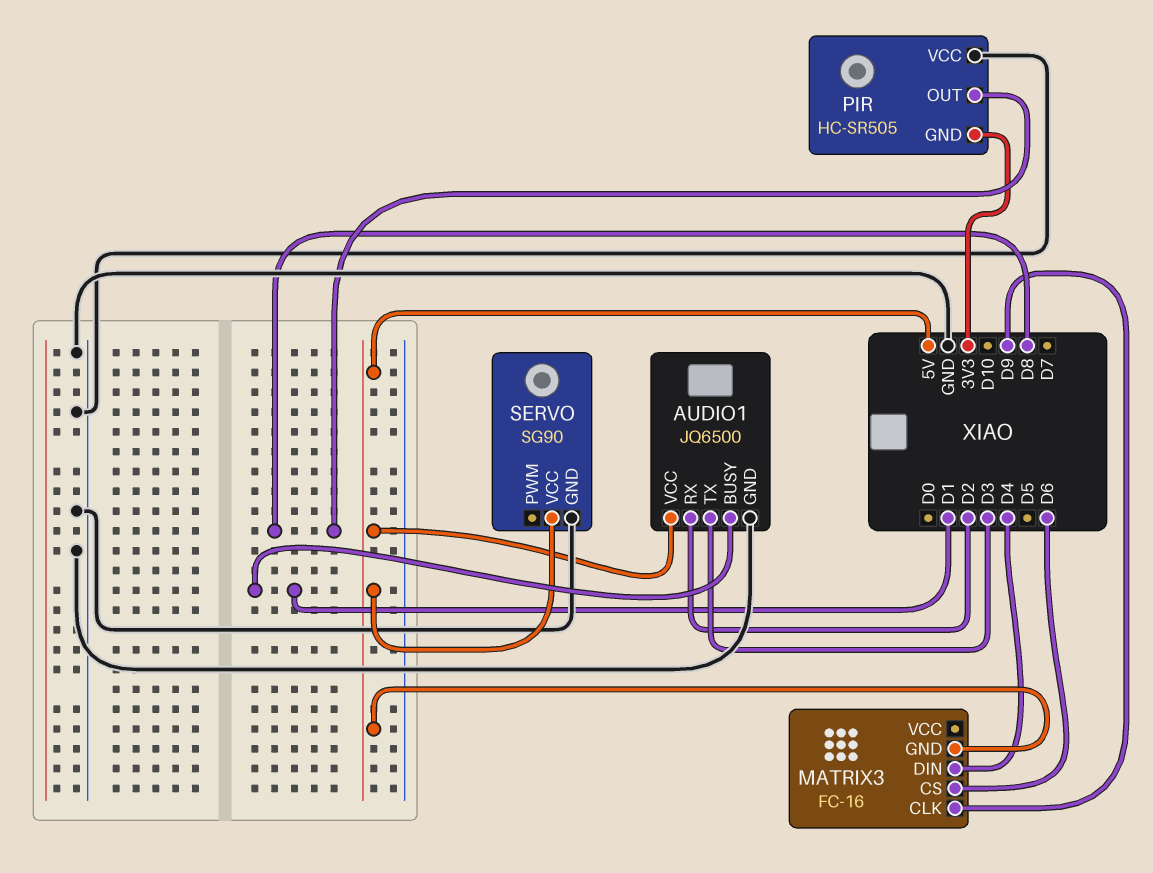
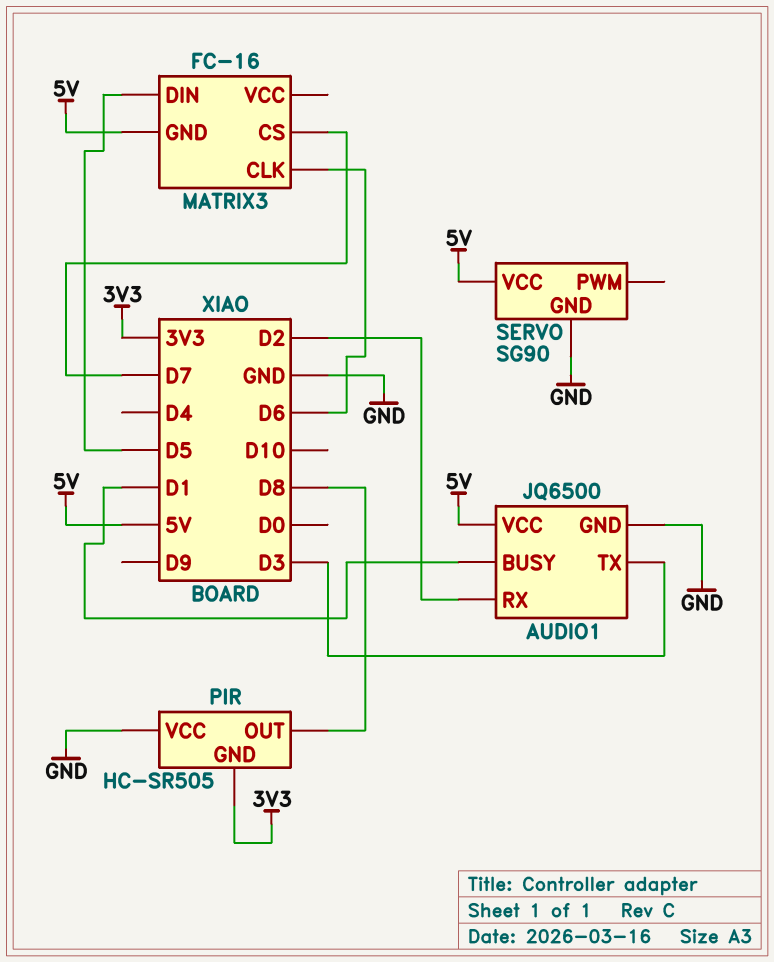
MATRIX3 pin CLK: D9 -> D6
MATRIX3 pin CS: D6 -> D7
MATRIX3 pin DIN: D4 -> D5

